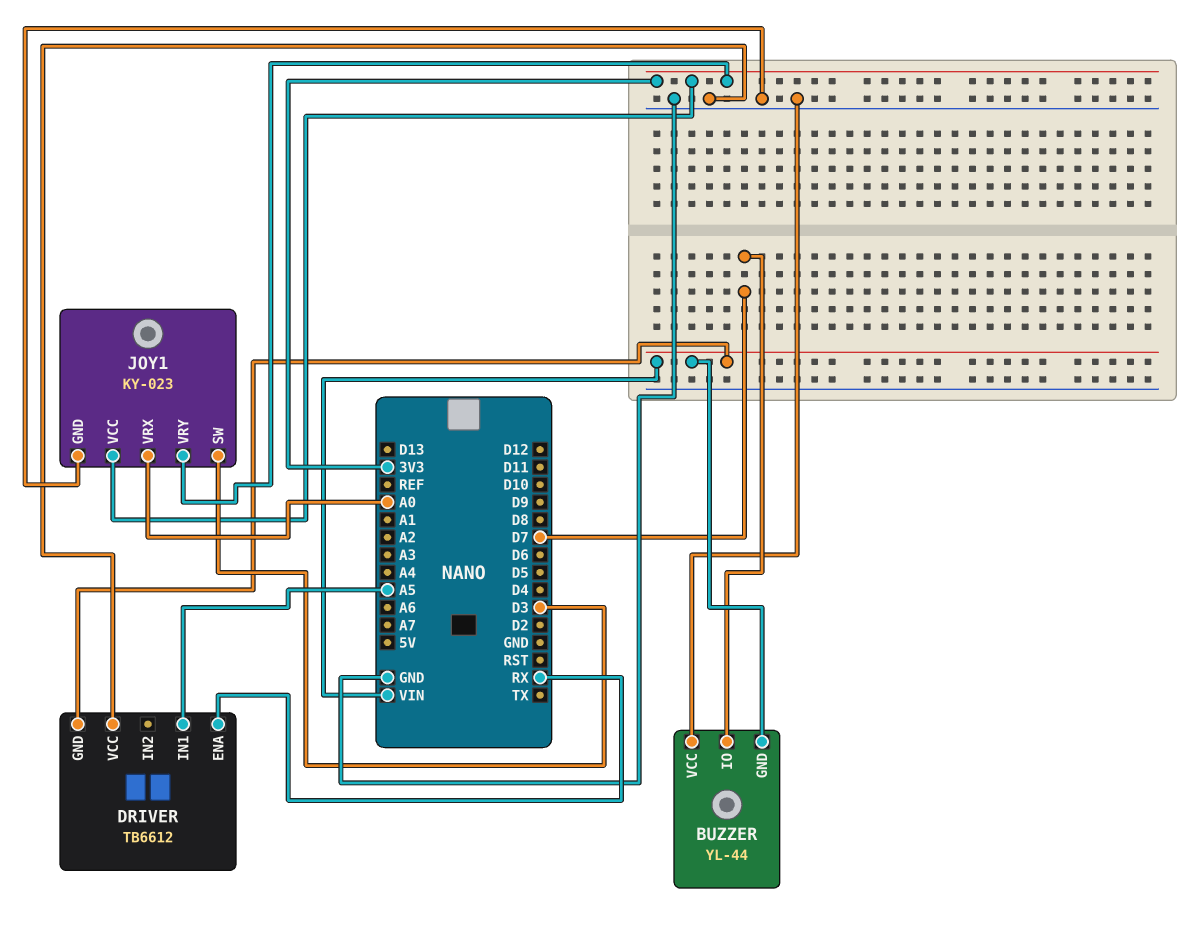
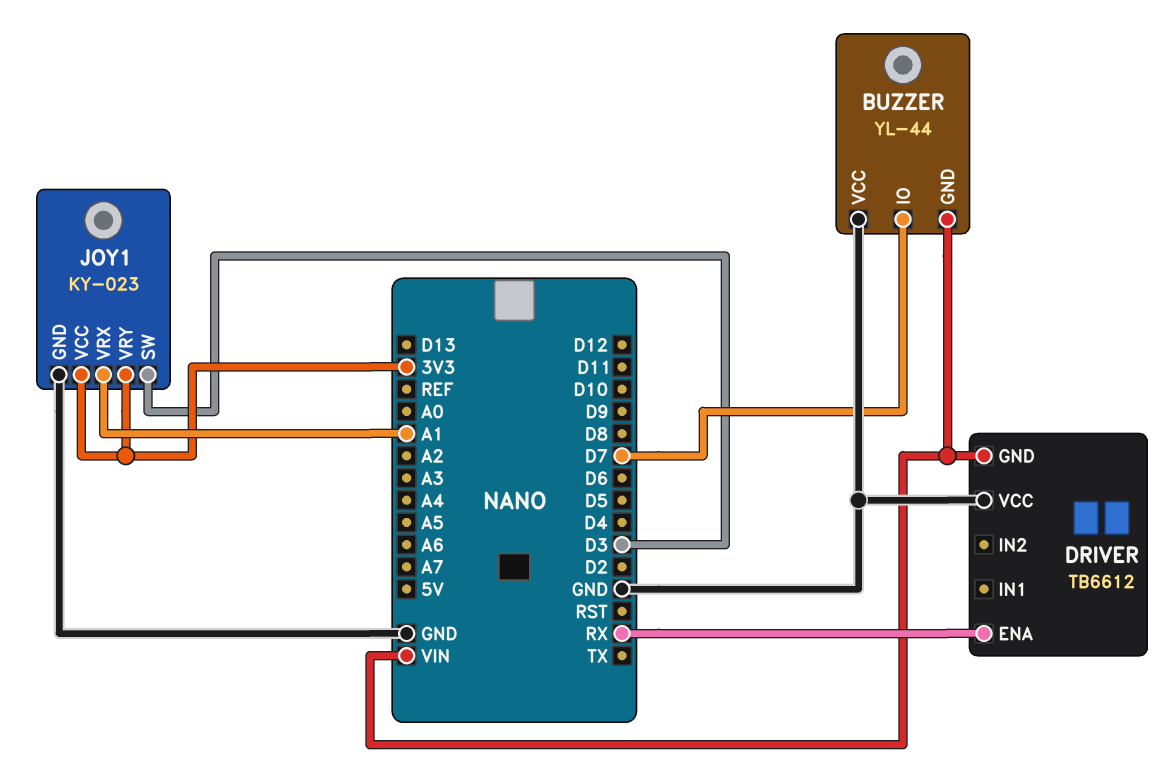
DRIVER pin IN1: A5 -> none
JOY1 pin VRX: A0 -> A1

